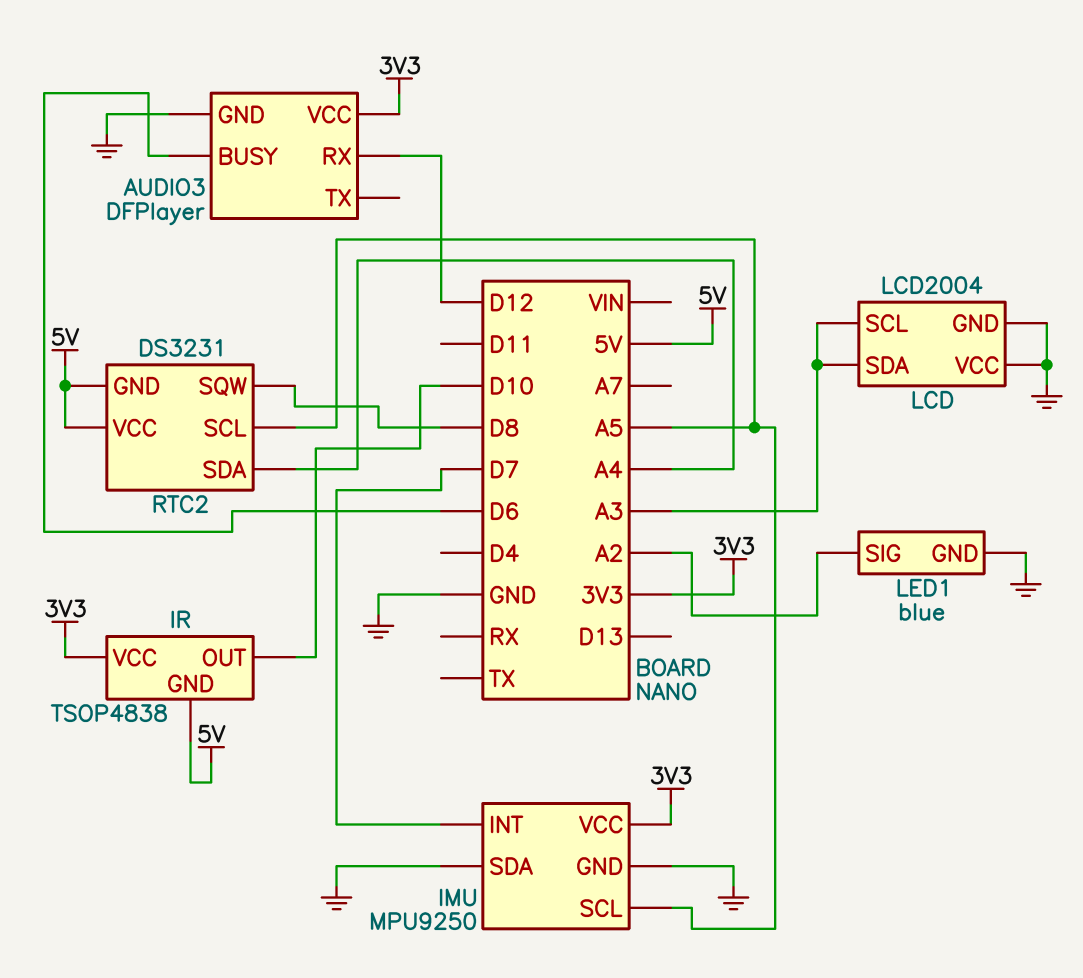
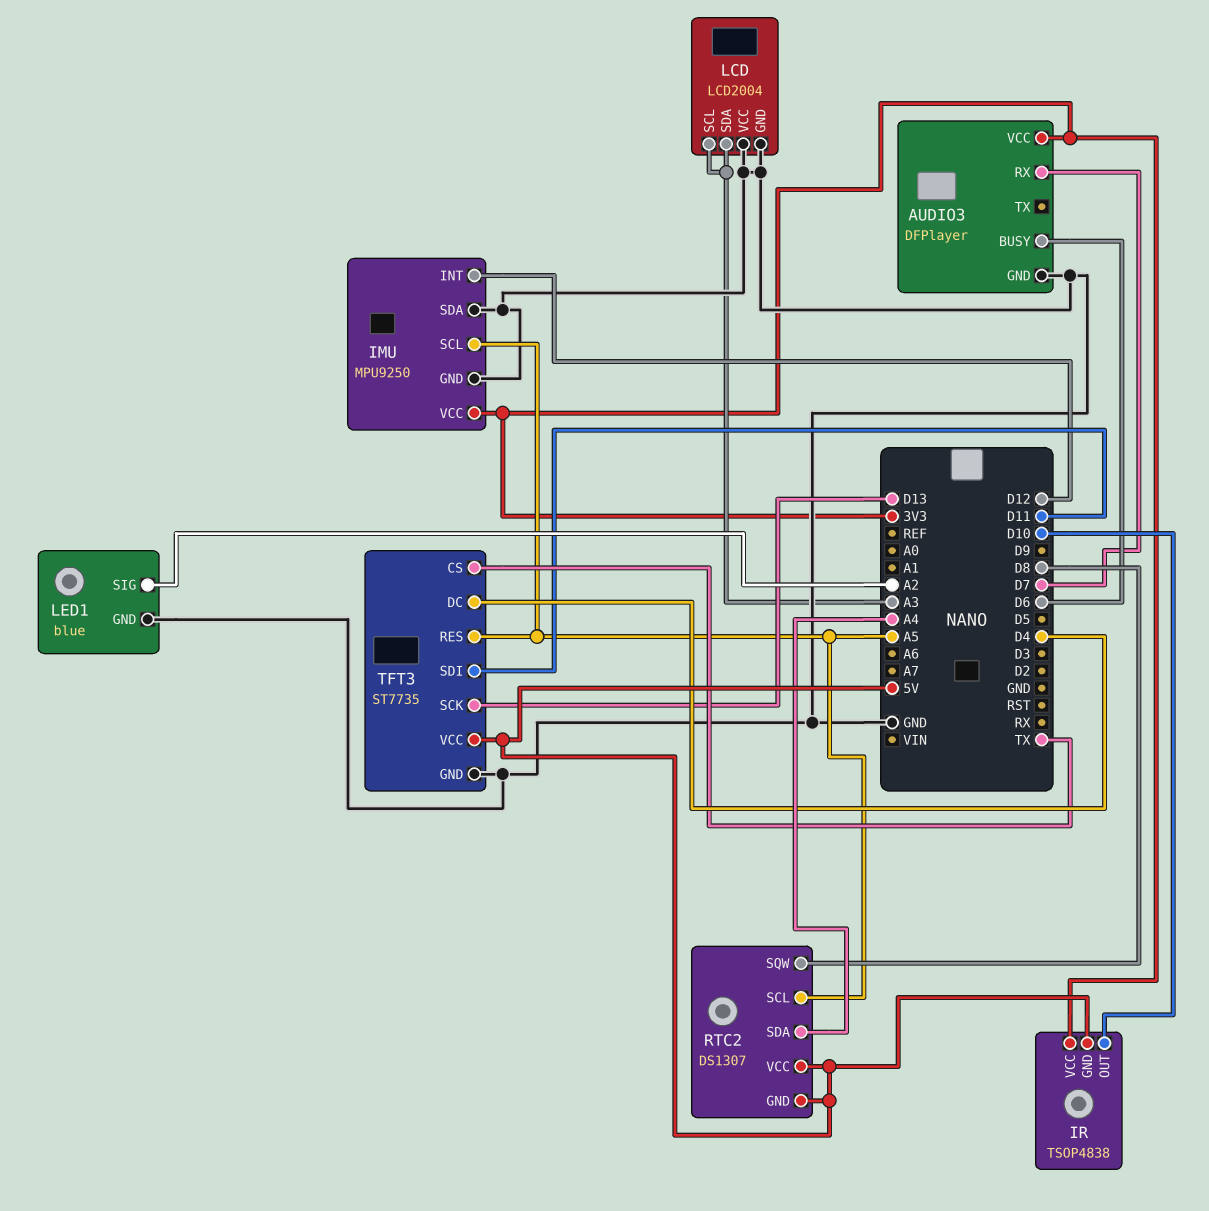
AUDIO3 pin RX: D12 -> D7
IMU pin INT: D7 -> D12
RTC2: DS3231 -> DS1307
TFT3: none -> ST7735
TFT3 pin CS: none -> TX
TFT3 pin DC: none -> D4
TFT3 pin GND: none -> GND
TFT3 pin RES: none -> A5
TFT3 pin SCK: none -> D13
TFT3 pin SDI: none -> D11
TFT3 pin VCC: none -> 5V

